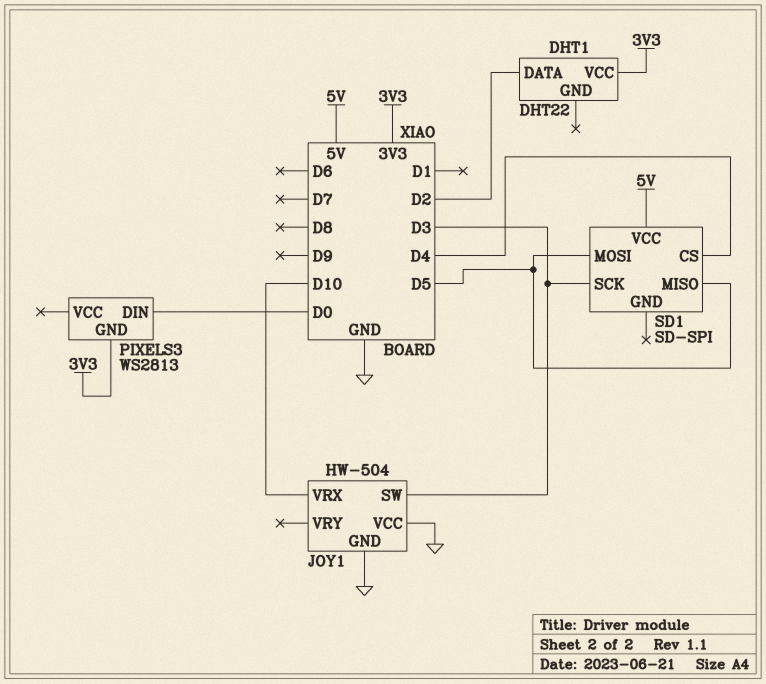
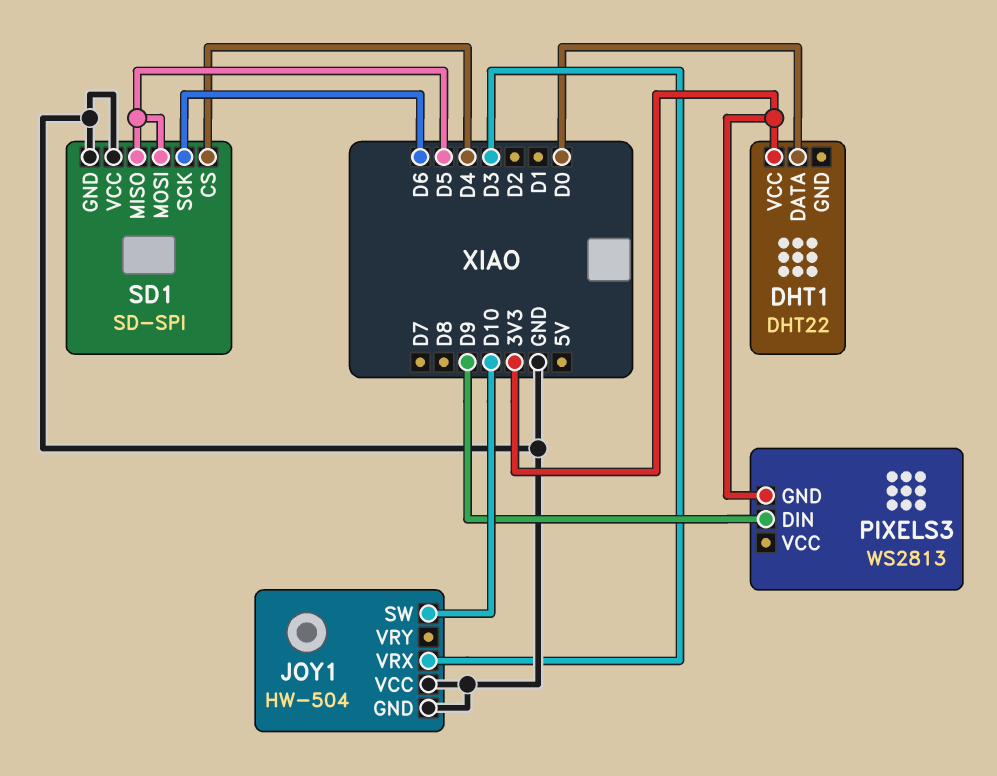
DHT1 pin DATA: D2 -> D0
JOY1 pin SW: D3 -> D10
JOY1 pin VRX: D10 -> D3
PIXELS3 pin DIN: D0 -> D9
SD1 pin GND: none -> GND
SD1 pin SCK: D3 -> D6
SD1 pin VCC: 5V -> GND

